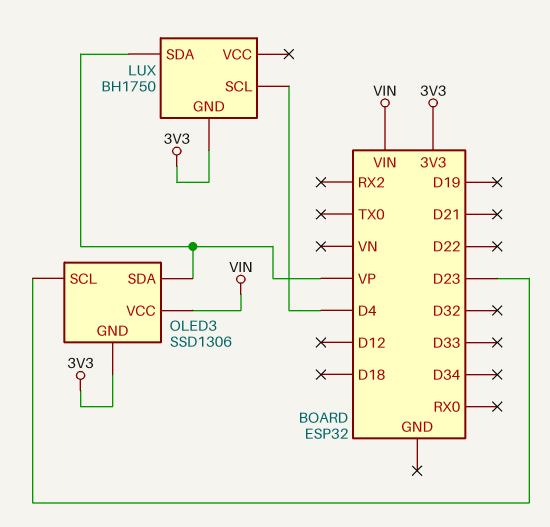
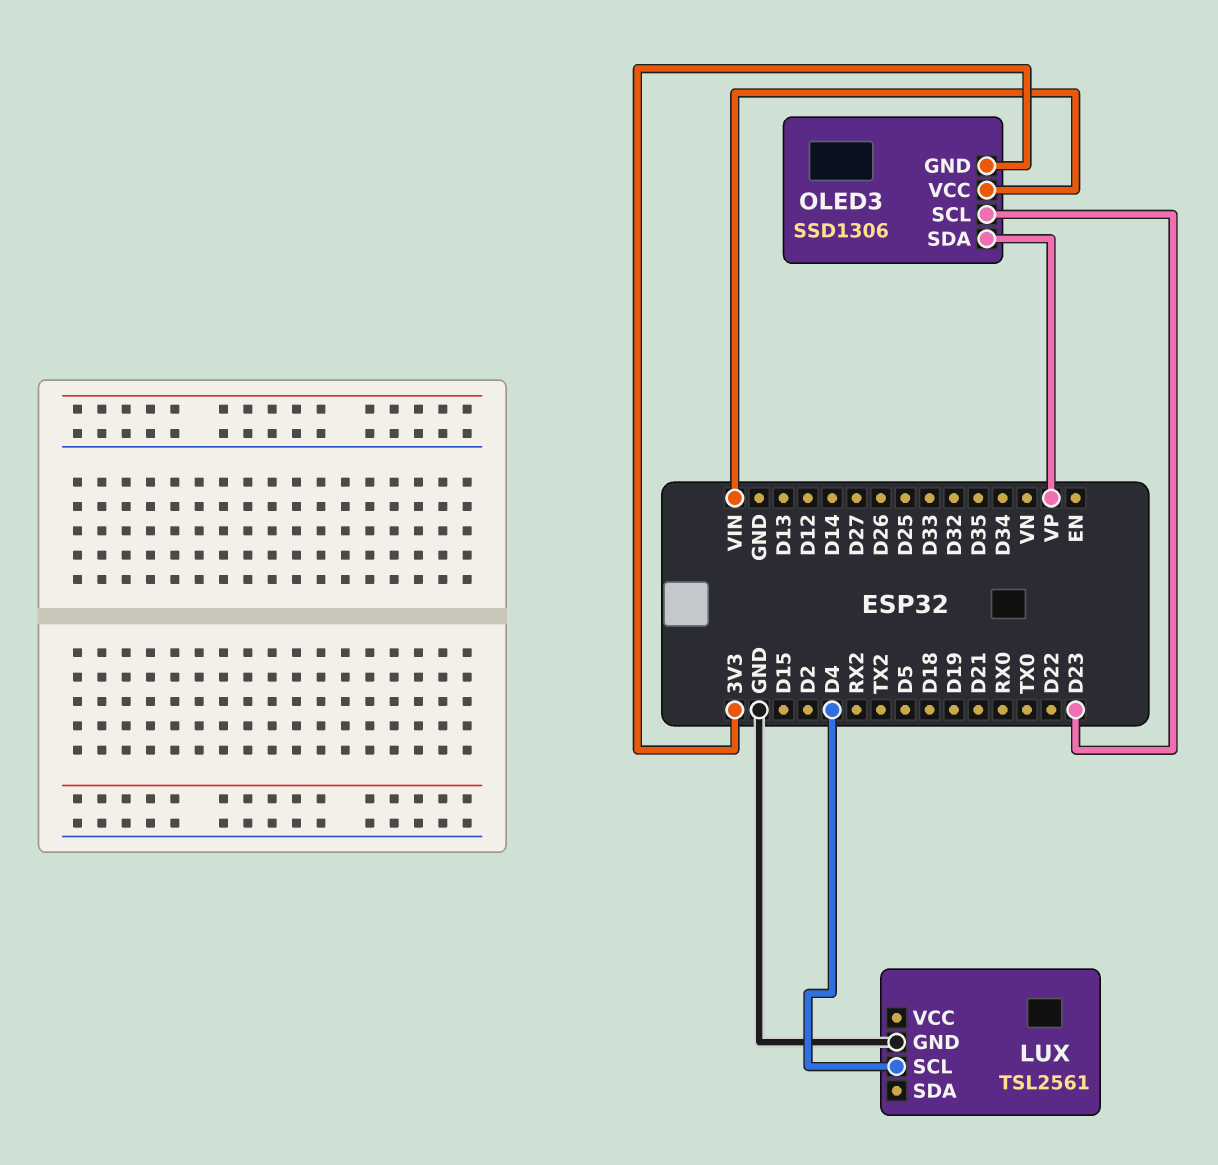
LUX: BH1750 -> TSL2561
LUX pin GND: 3V3 -> GND
LUX pin SDA: VP -> none

